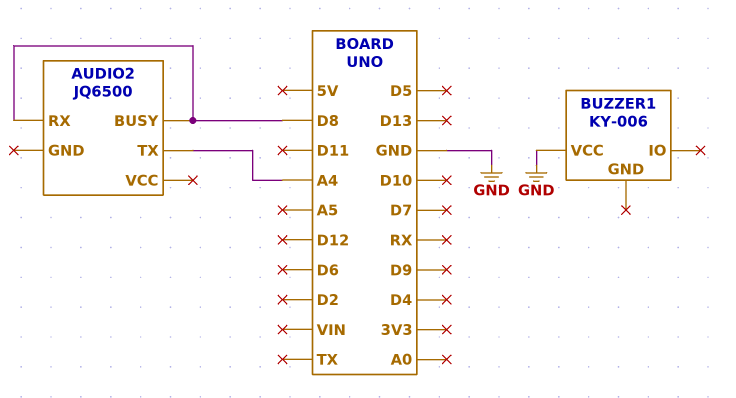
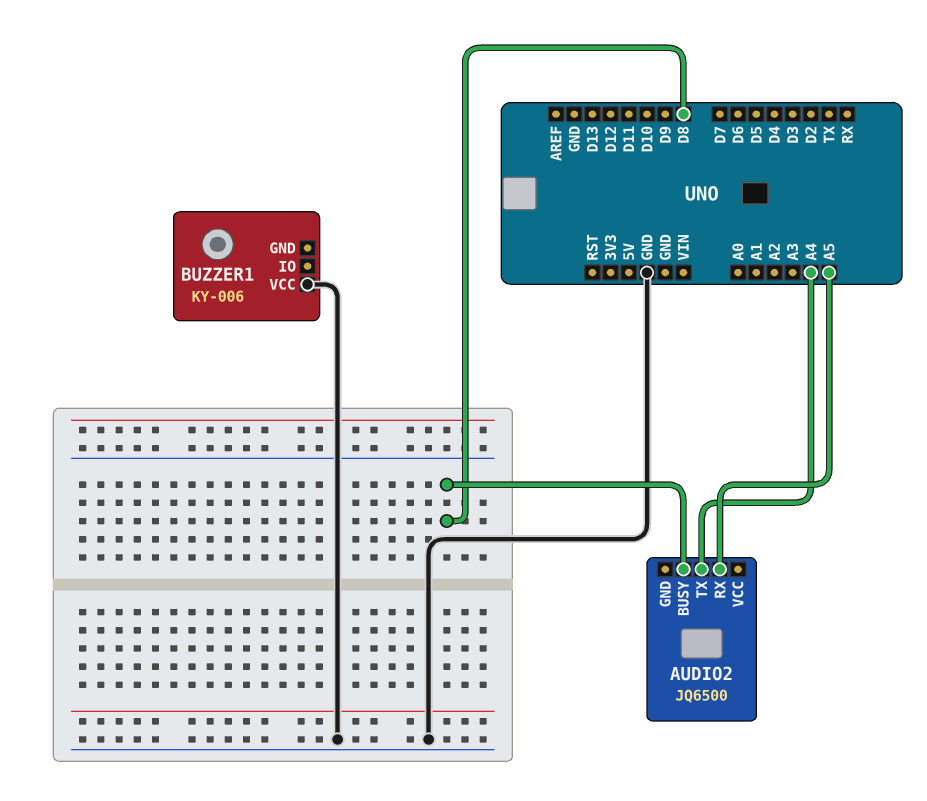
AUDIO2 pin RX: D8 -> A5

